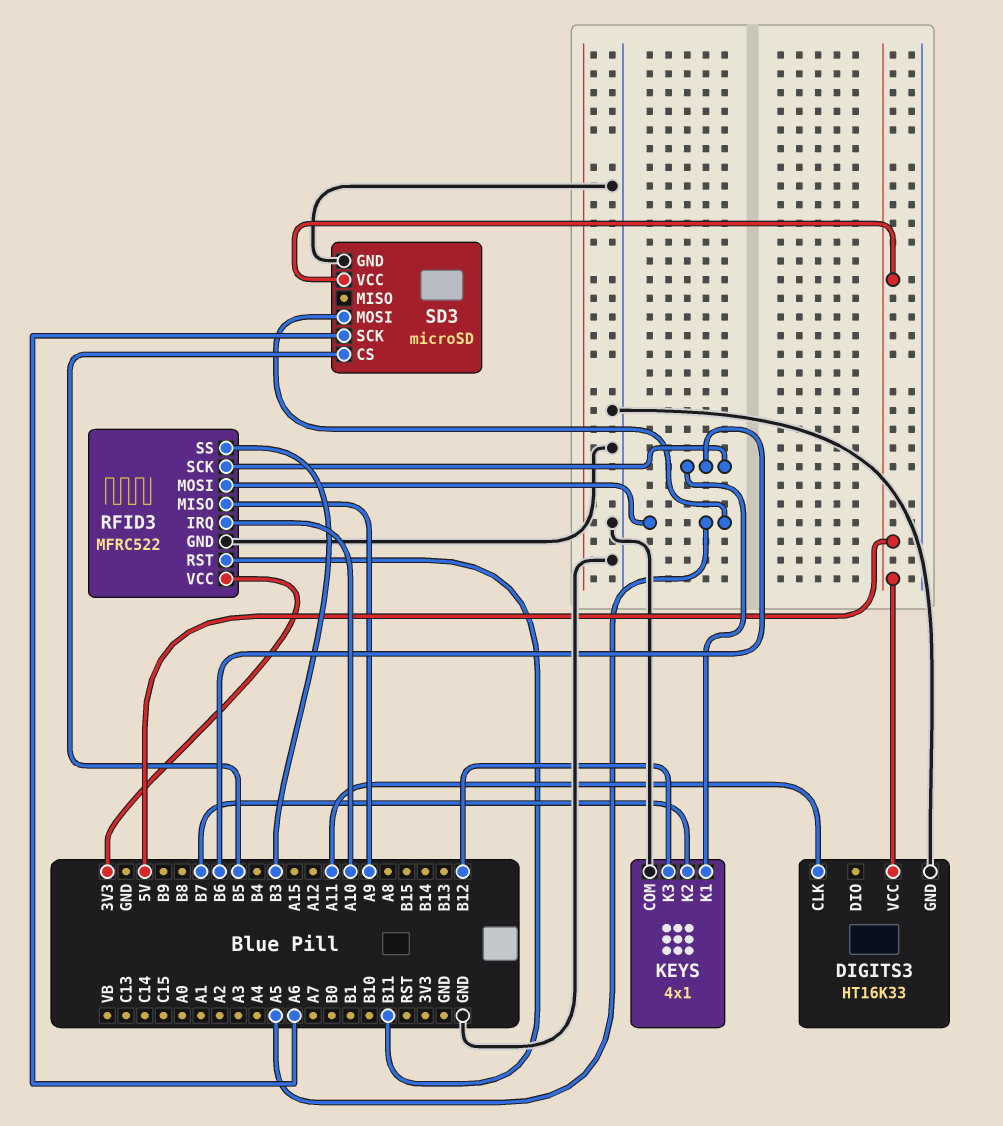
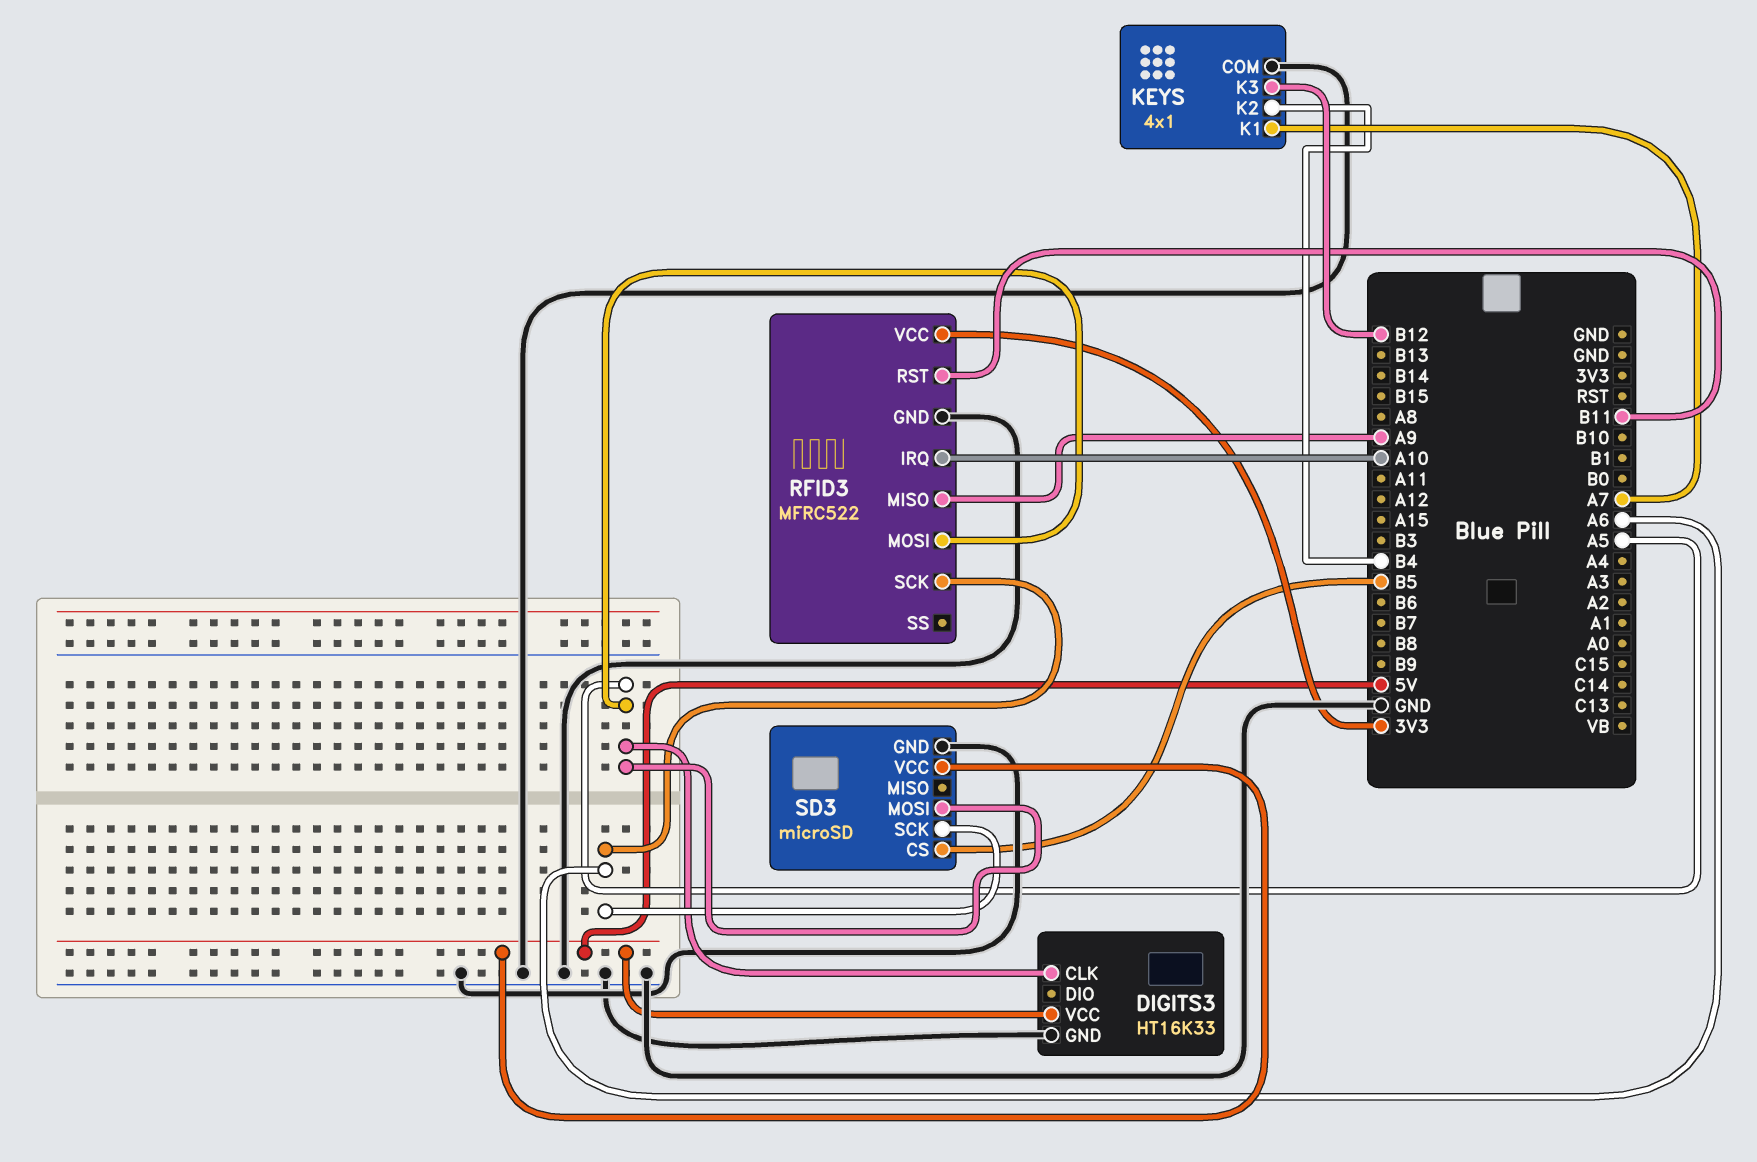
DIGITS3 pin CLK: A11 -> A5
KEYS pin K1: B6 -> A7
KEYS pin K2: B7 -> B4
RFID3 pin SCK: B6 -> A6
RFID3 pin SS: B3 -> none

